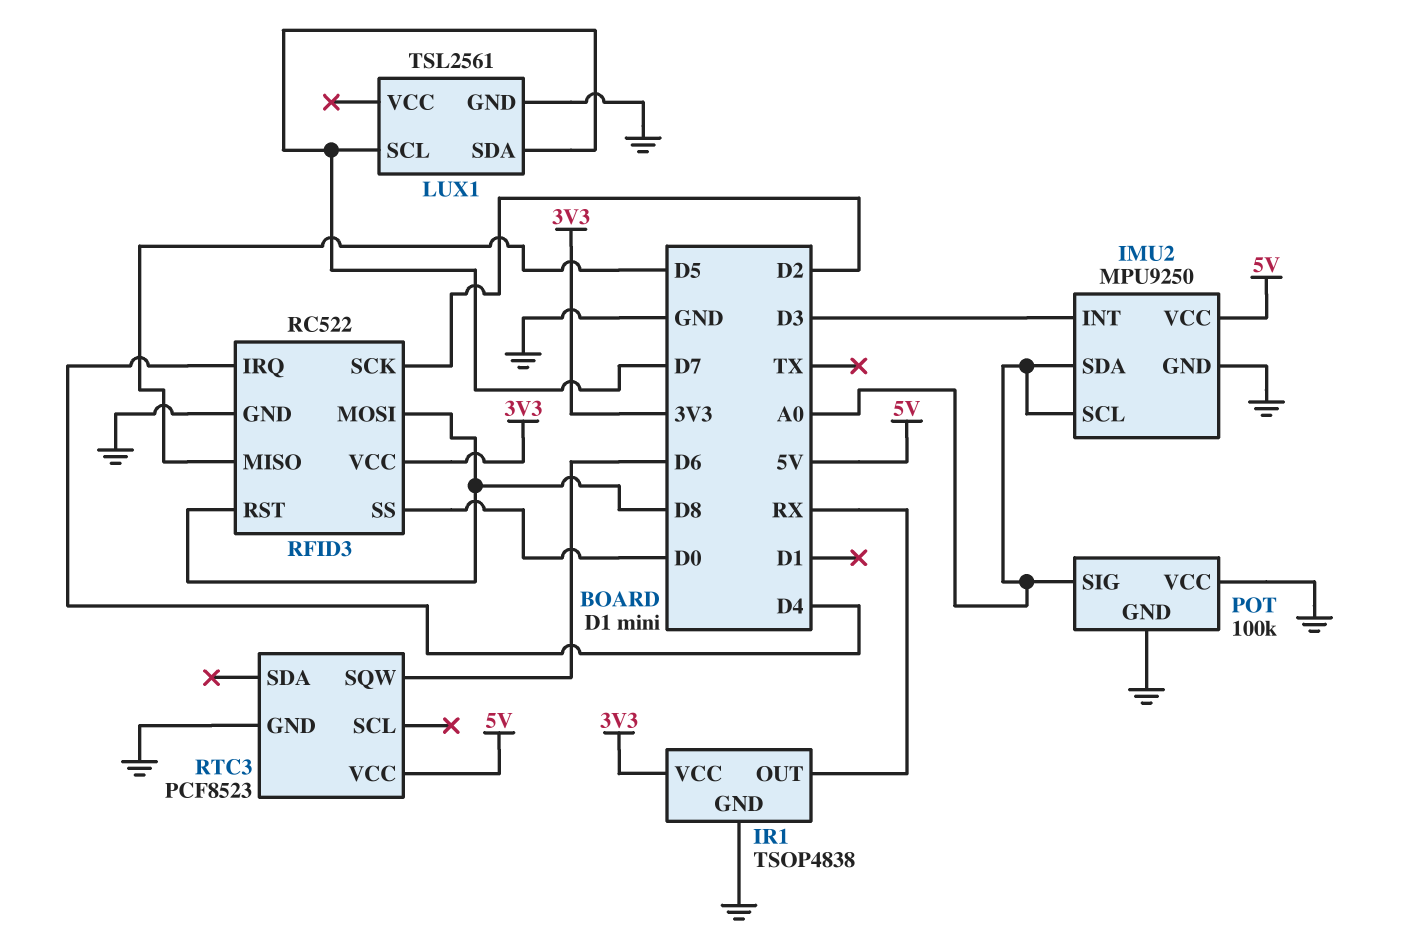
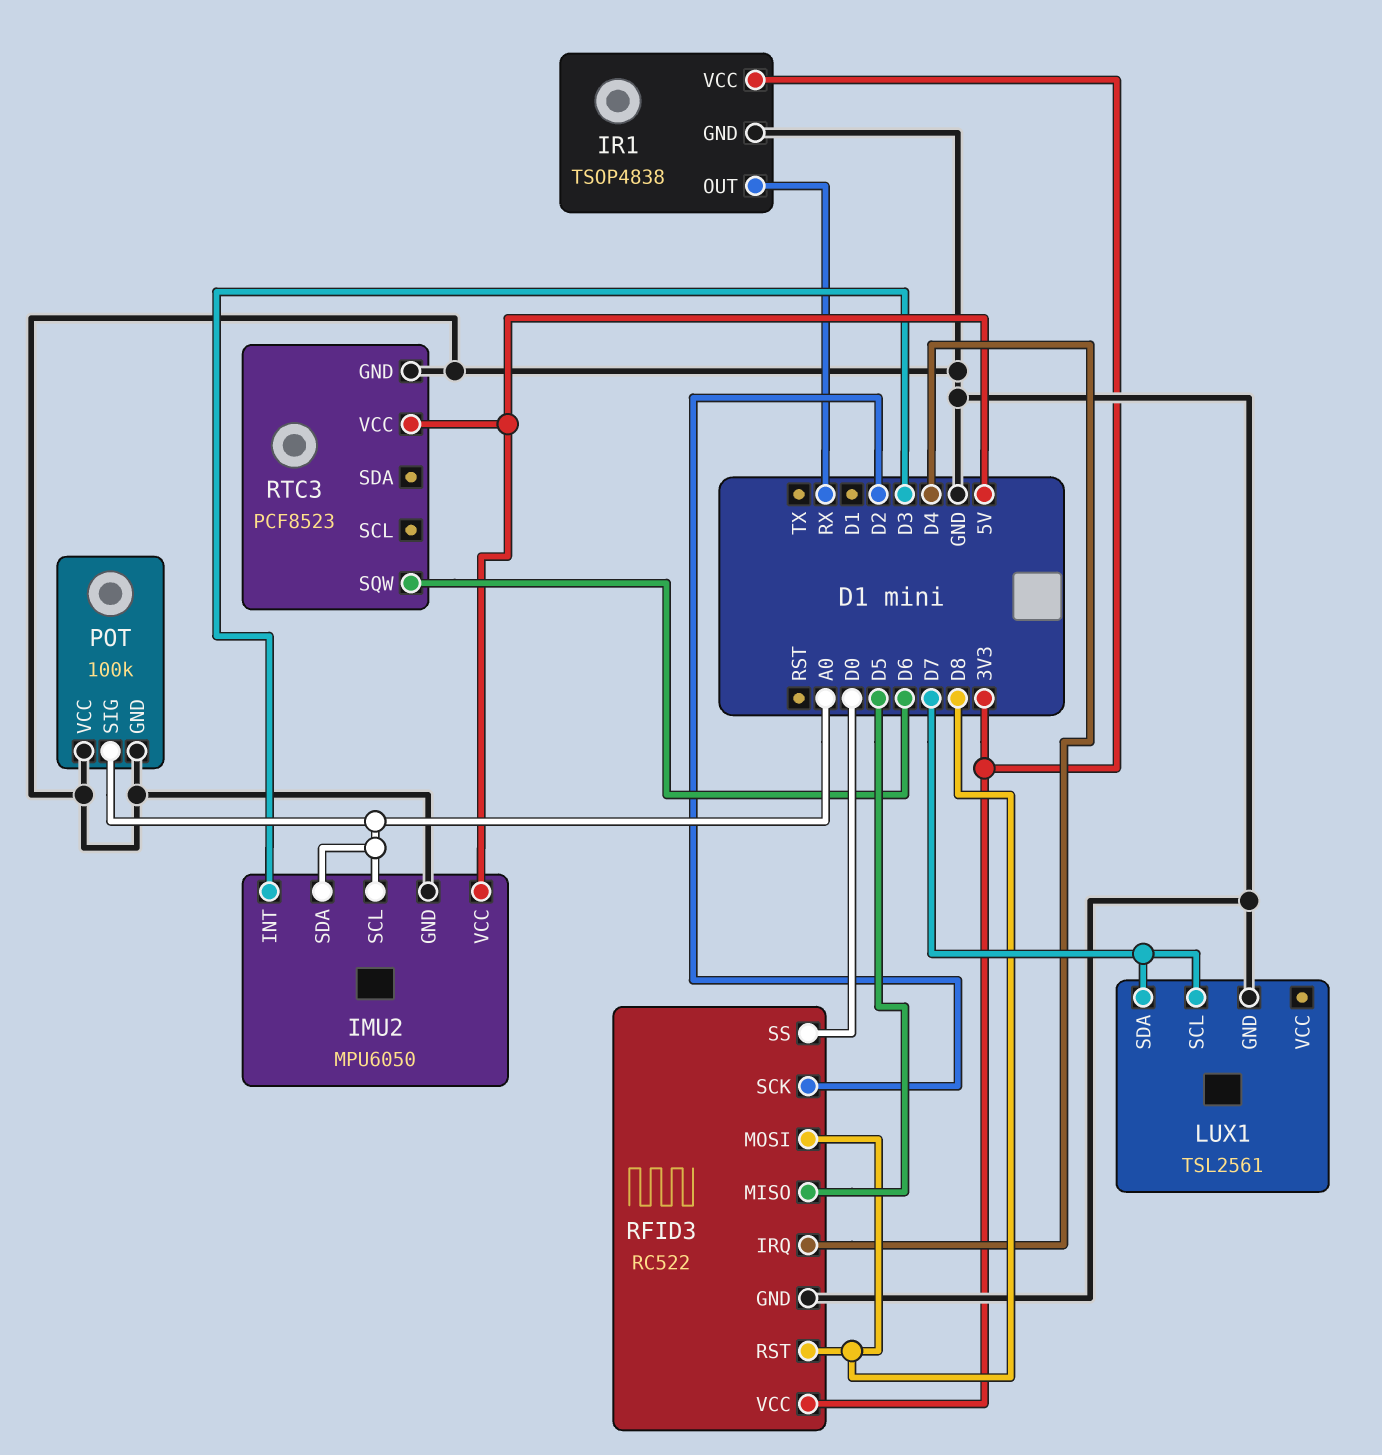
IMU2: MPU9250 -> MPU6050

